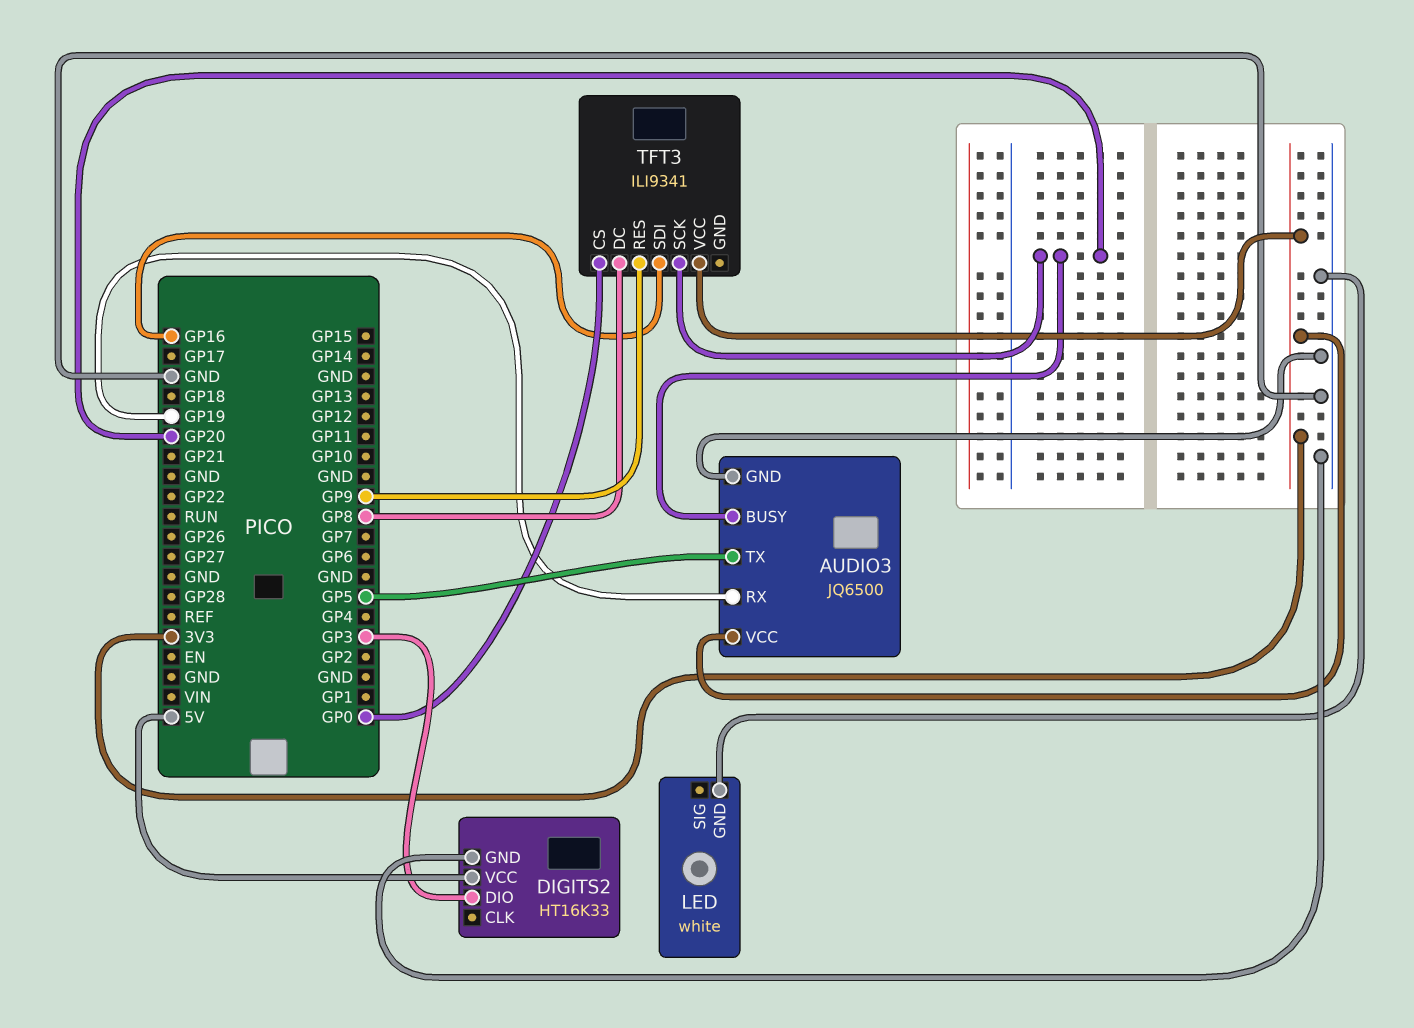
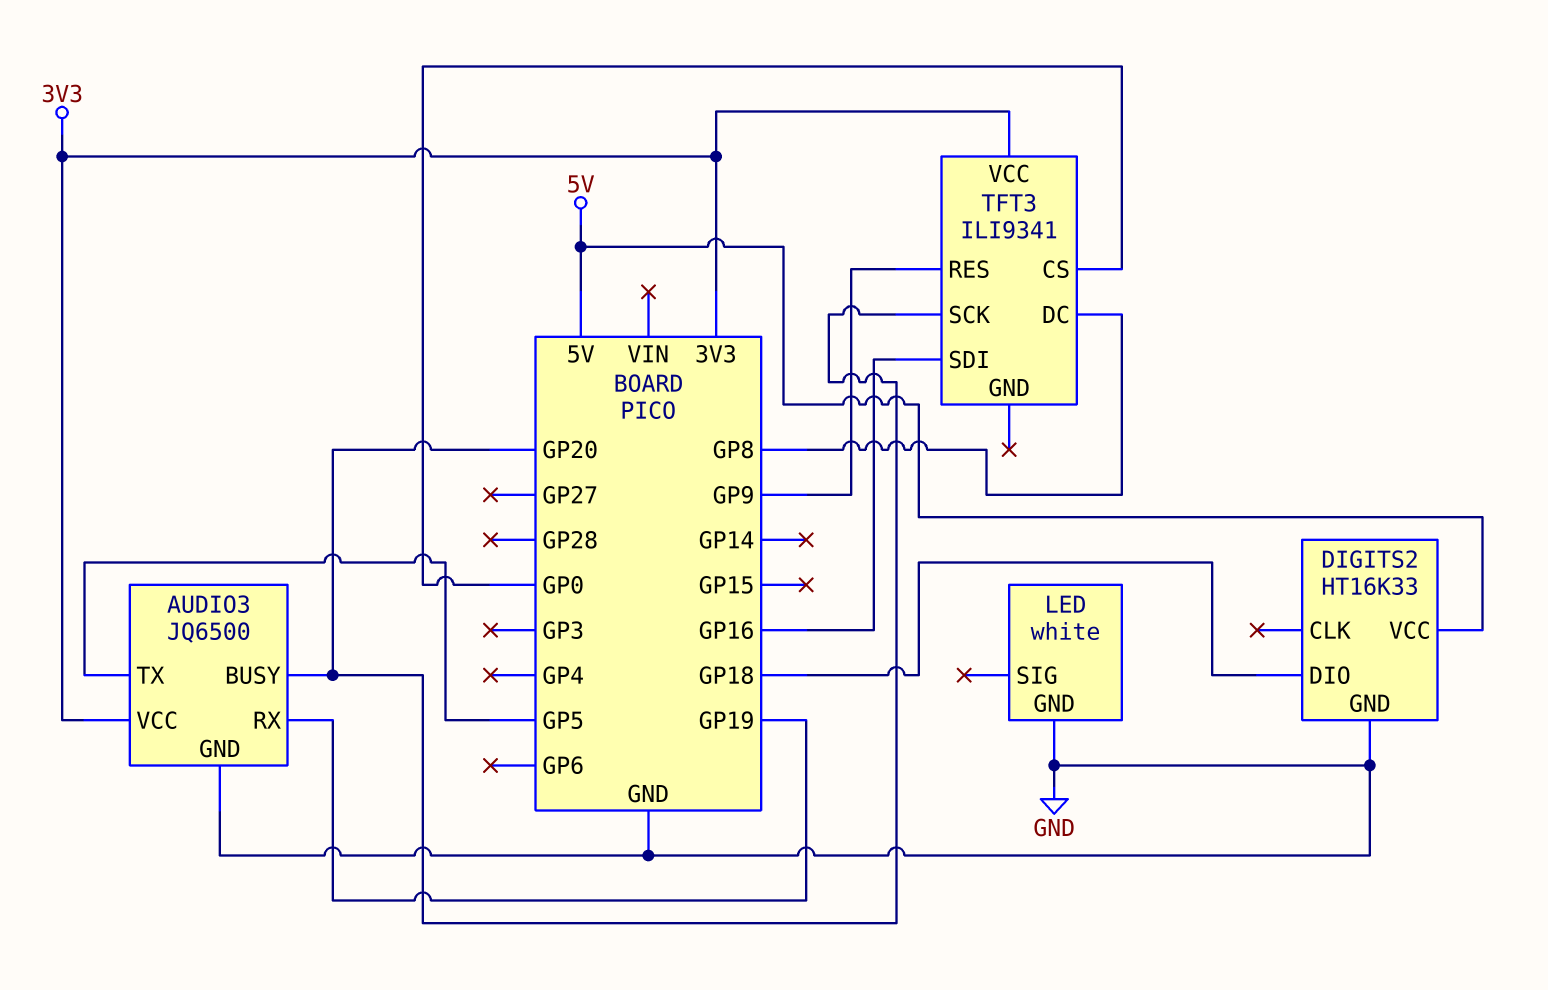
DIGITS2 pin DIO: GP3 -> GP18

